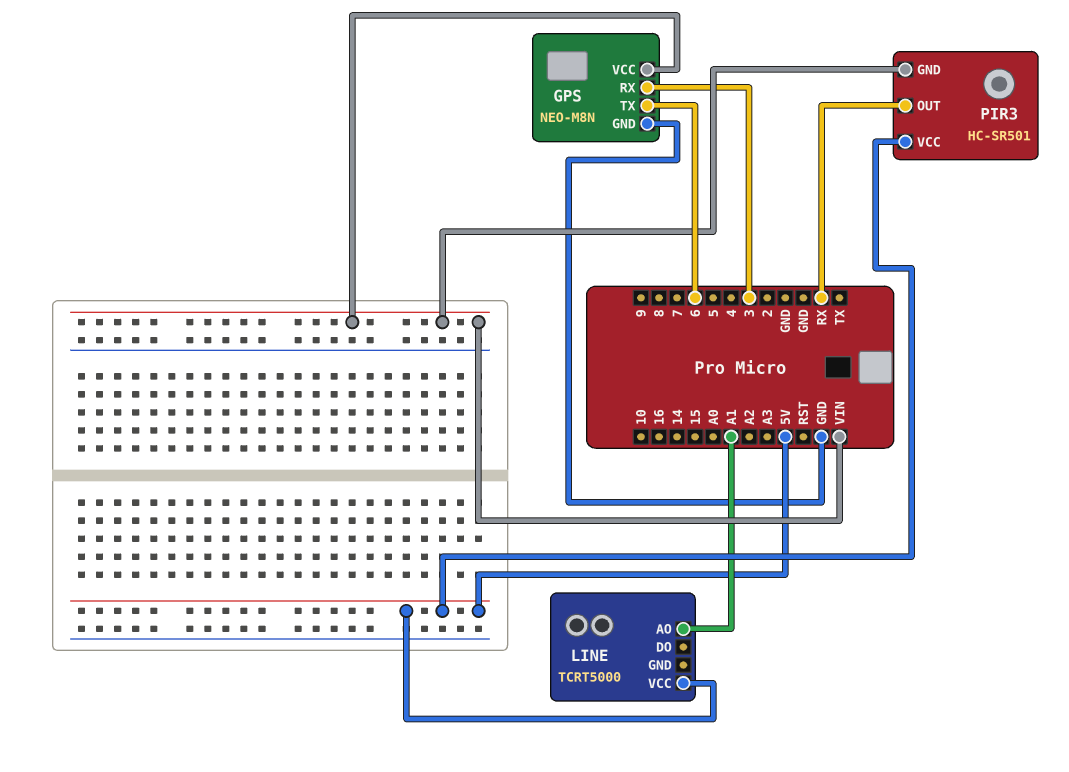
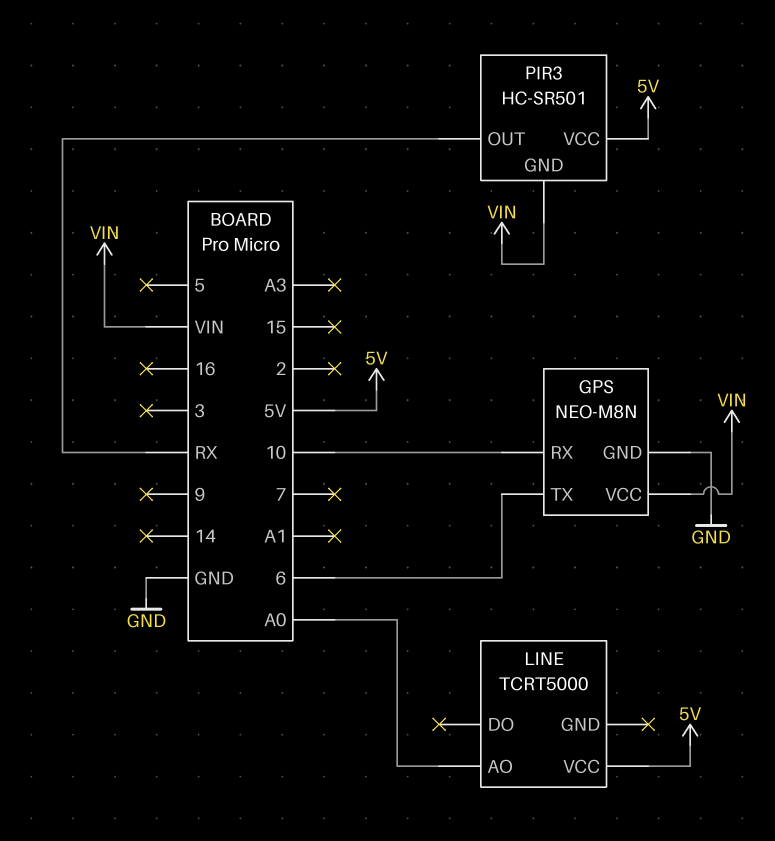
GPS pin RX: 3 -> 10
LINE pin AO: A1 -> A0

